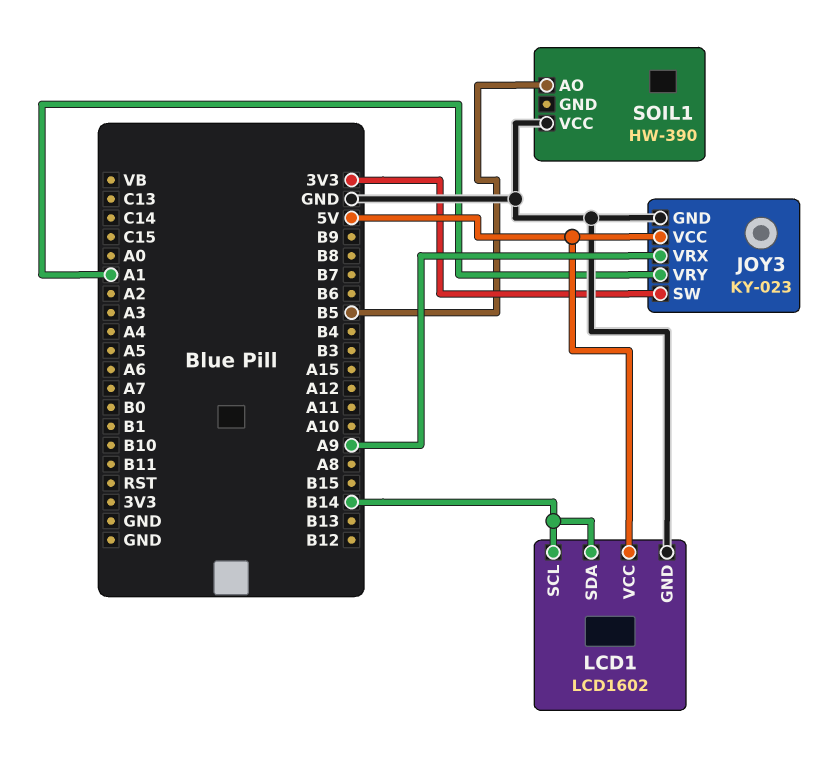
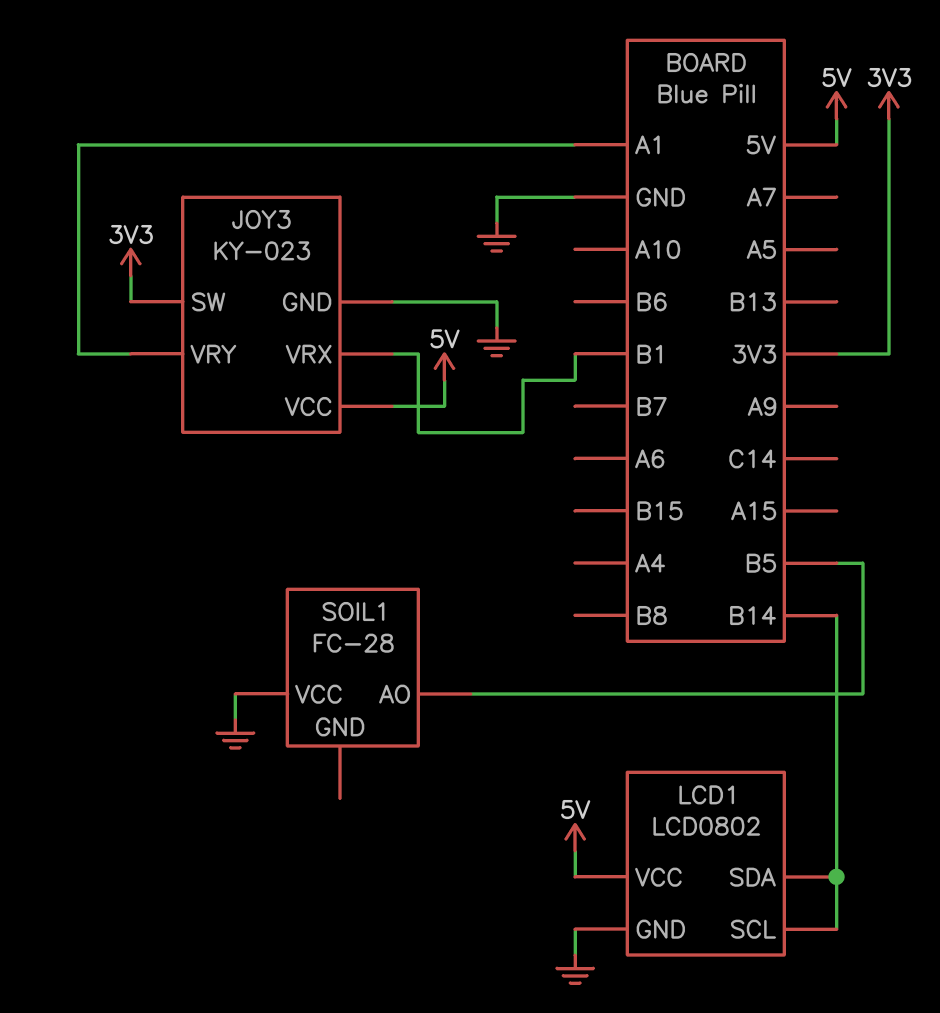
JOY3 pin VRX: A9 -> B1
LCD1: LCD1602 -> LCD0802
SOIL1: HW-390 -> FC-28

